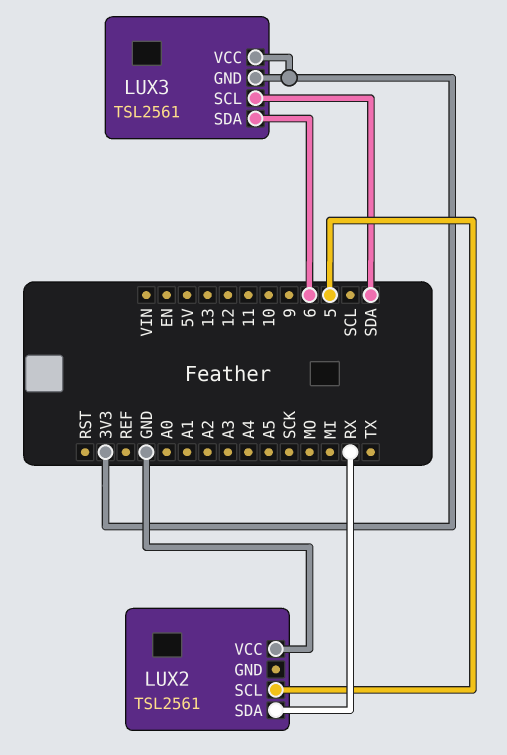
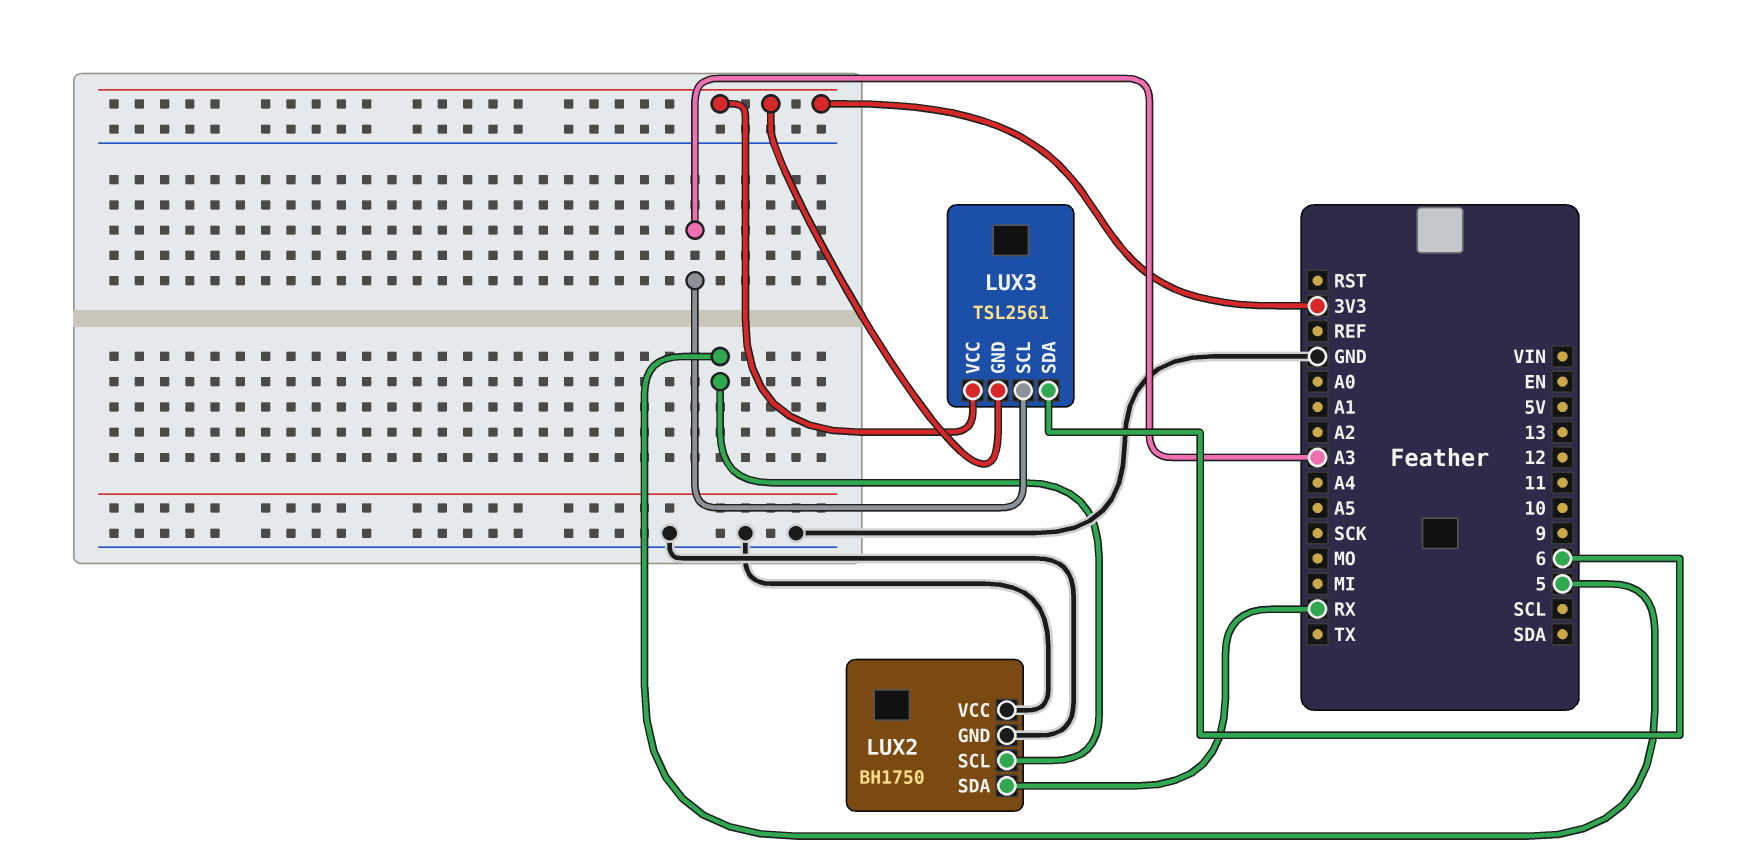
LUX2: TSL2561 -> BH1750
LUX2 pin GND: none -> GND
LUX3 pin SCL: SDA -> A3

